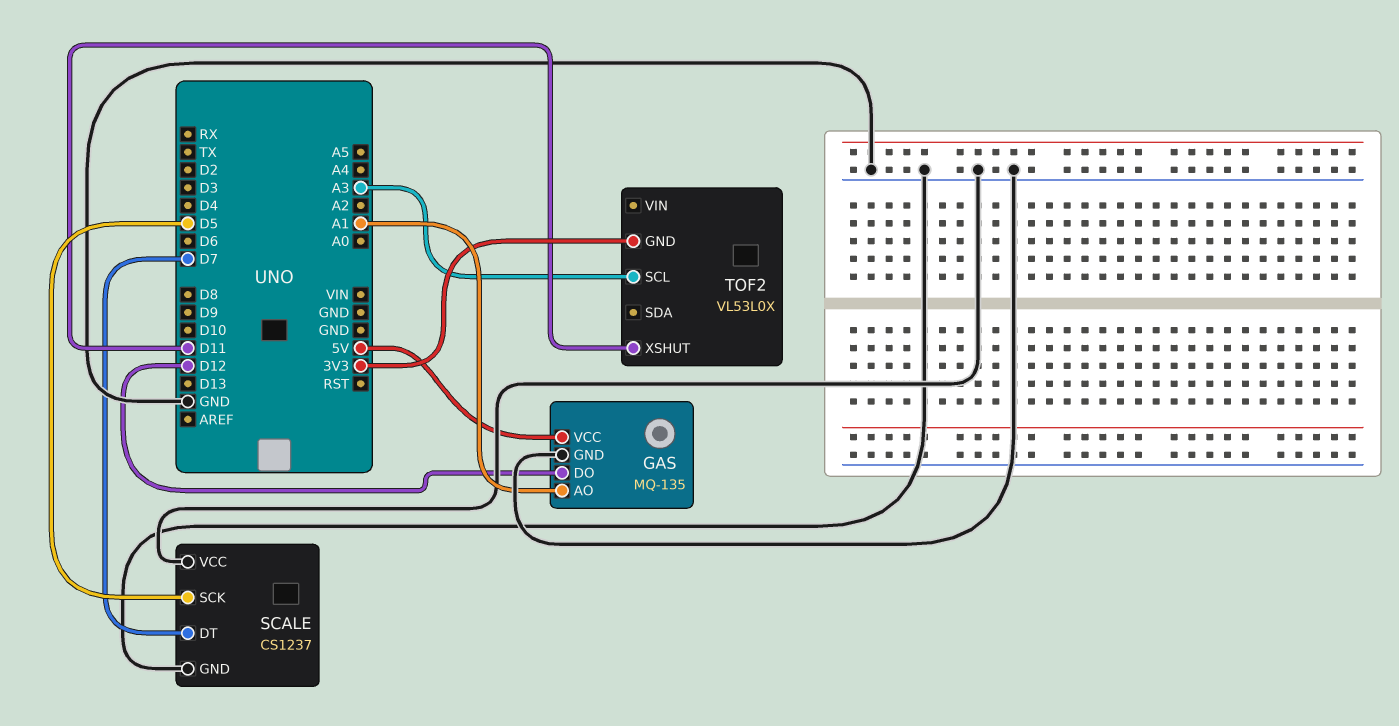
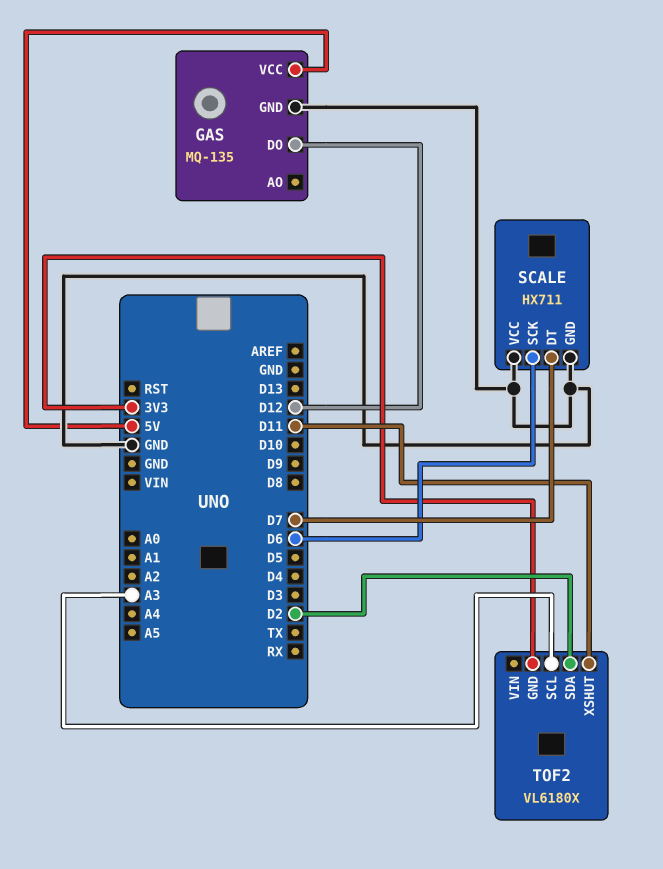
GAS pin AO: A1 -> none
SCALE: CS1237 -> HX711
SCALE pin SCK: D5 -> D6
TOF2: VL53L0X -> VL6180X
TOF2 pin SDA: none -> D2

